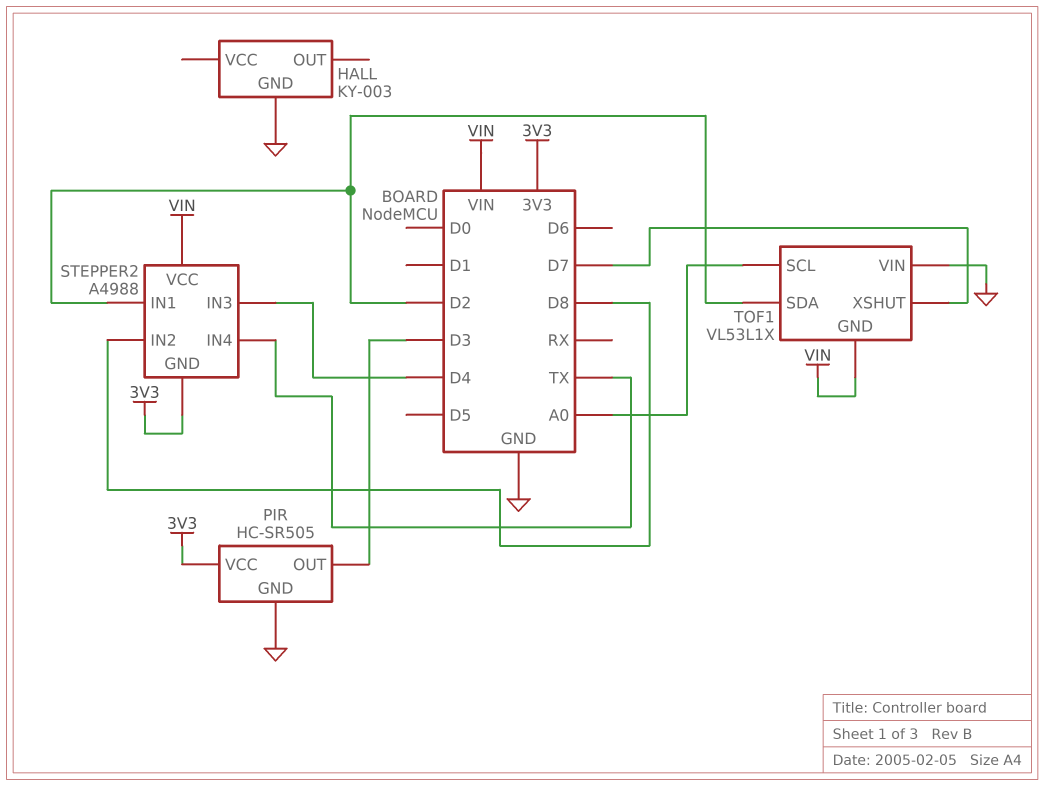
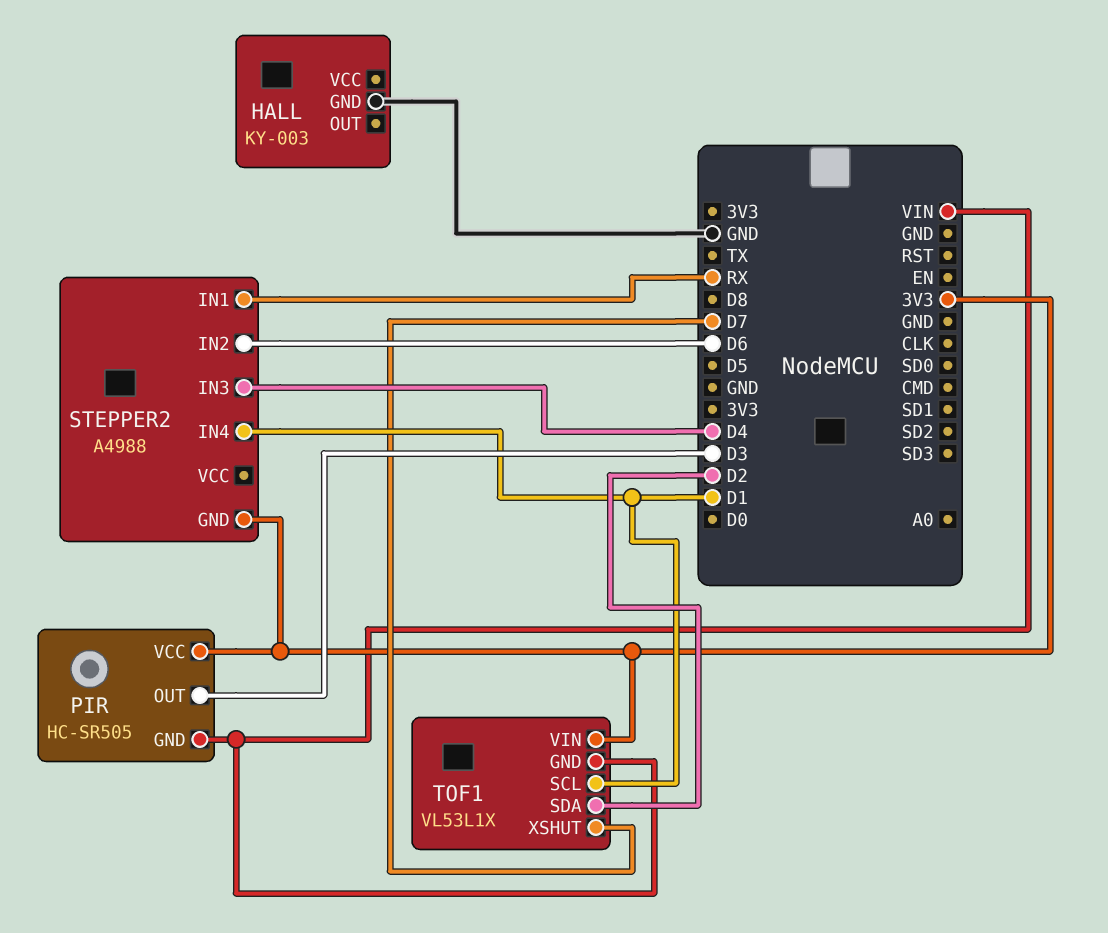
PIR pin GND: GND -> VIN
STEPPER2 pin IN1: D2 -> RX
STEPPER2 pin IN2: D8 -> D6
STEPPER2 pin IN4: TX -> D1
STEPPER2 pin VCC: VIN -> none
TOF1 pin SCL: A0 -> D1
TOF1 pin VIN: GND -> 3V3

